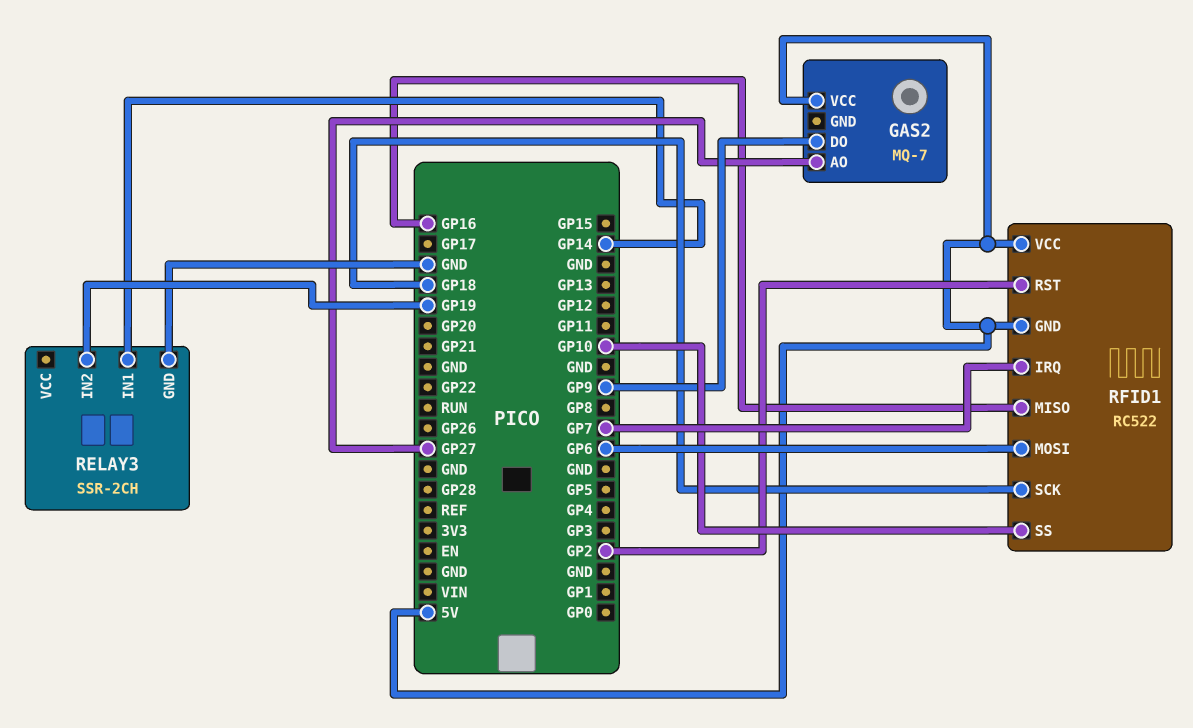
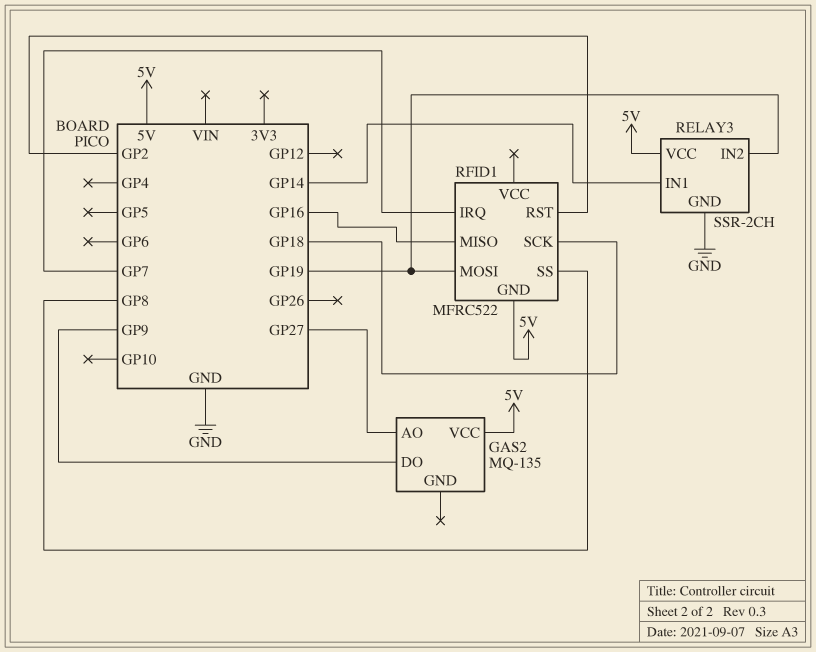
GAS2: MQ-7 -> MQ-135
RELAY3 pin VCC: none -> 5V
RFID1: RC522 -> MFRC522
RFID1 pin MOSI: GP6 -> GP19
RFID1 pin SS: GP10 -> GP8
RFID1 pin VCC: 5V -> none

